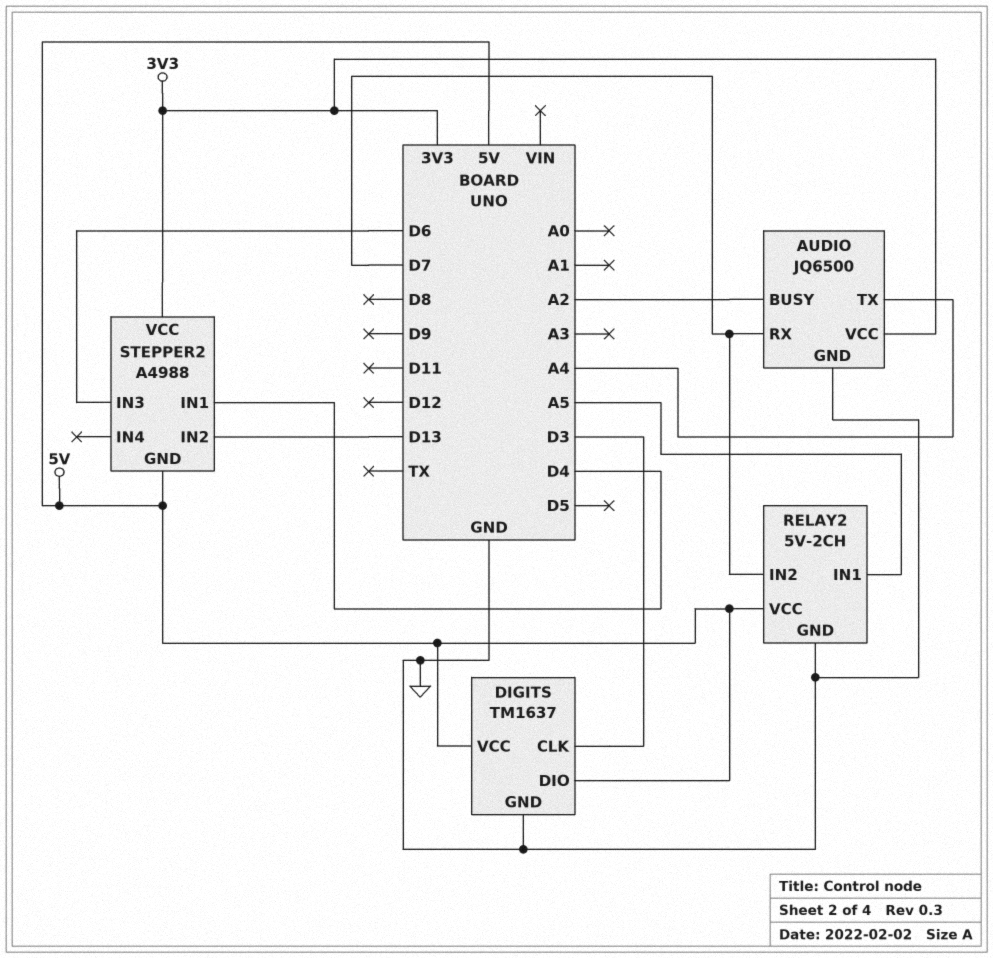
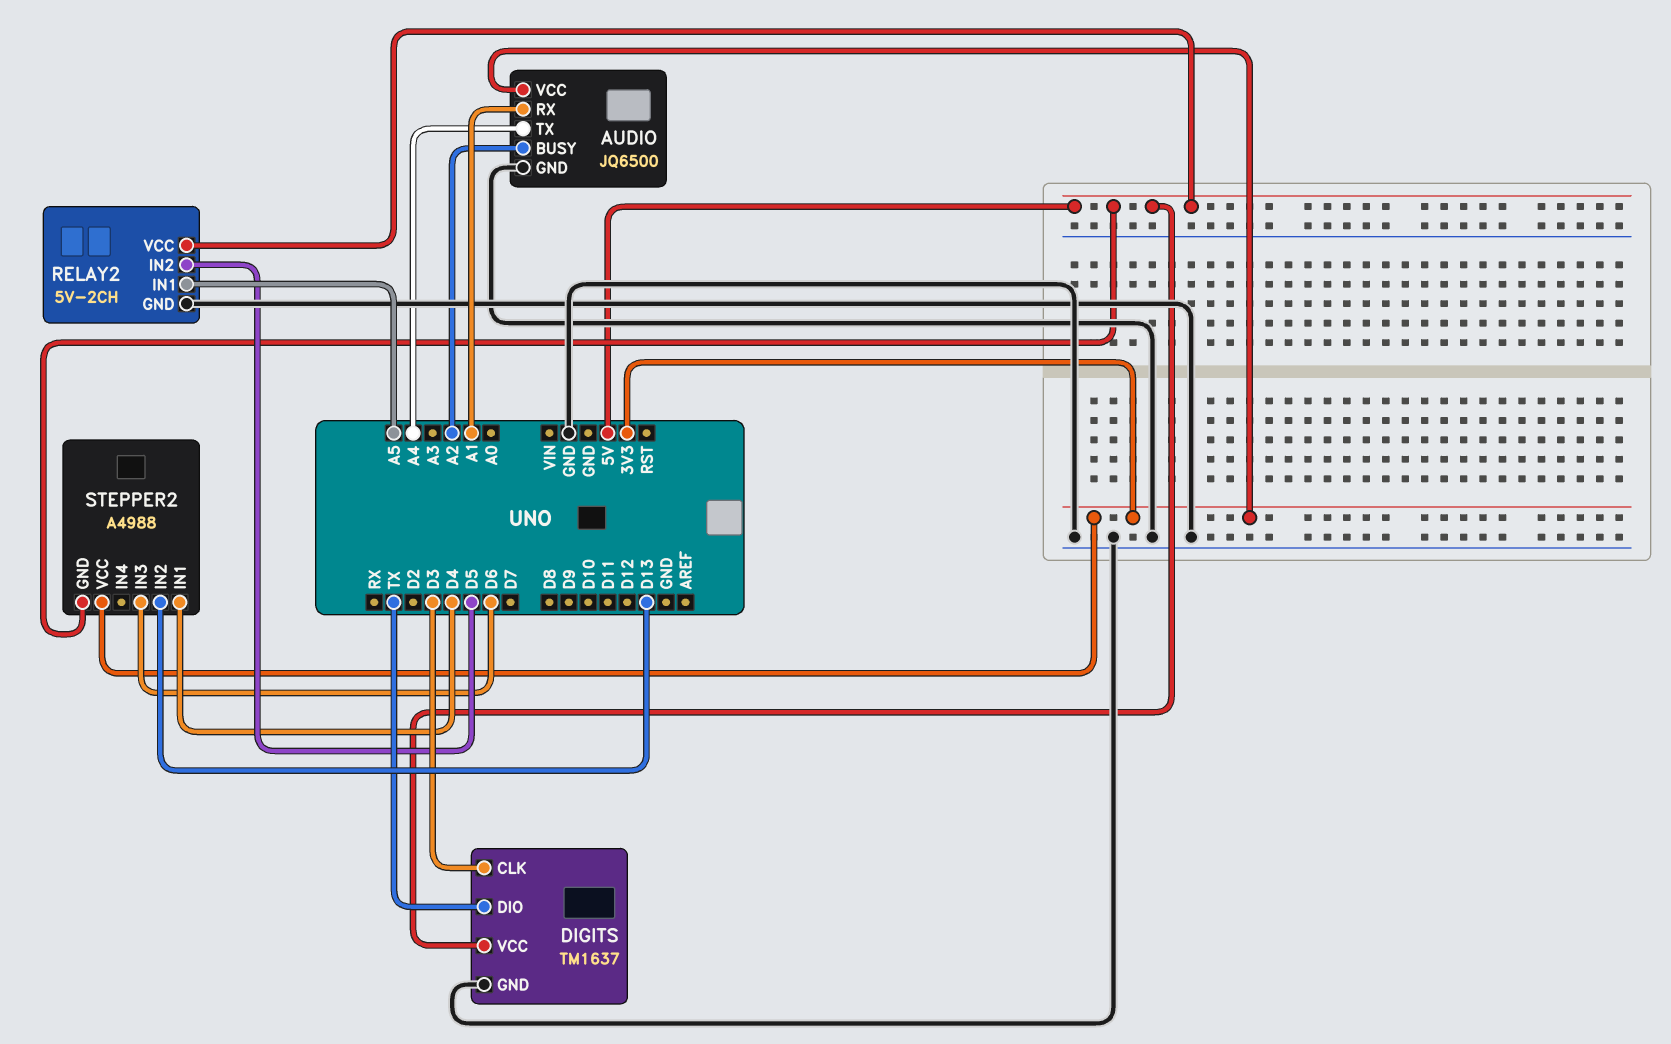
AUDIO pin RX: D7 -> A1
DIGITS pin DIO: 5V -> TX
RELAY2 pin IN2: D7 -> D5

